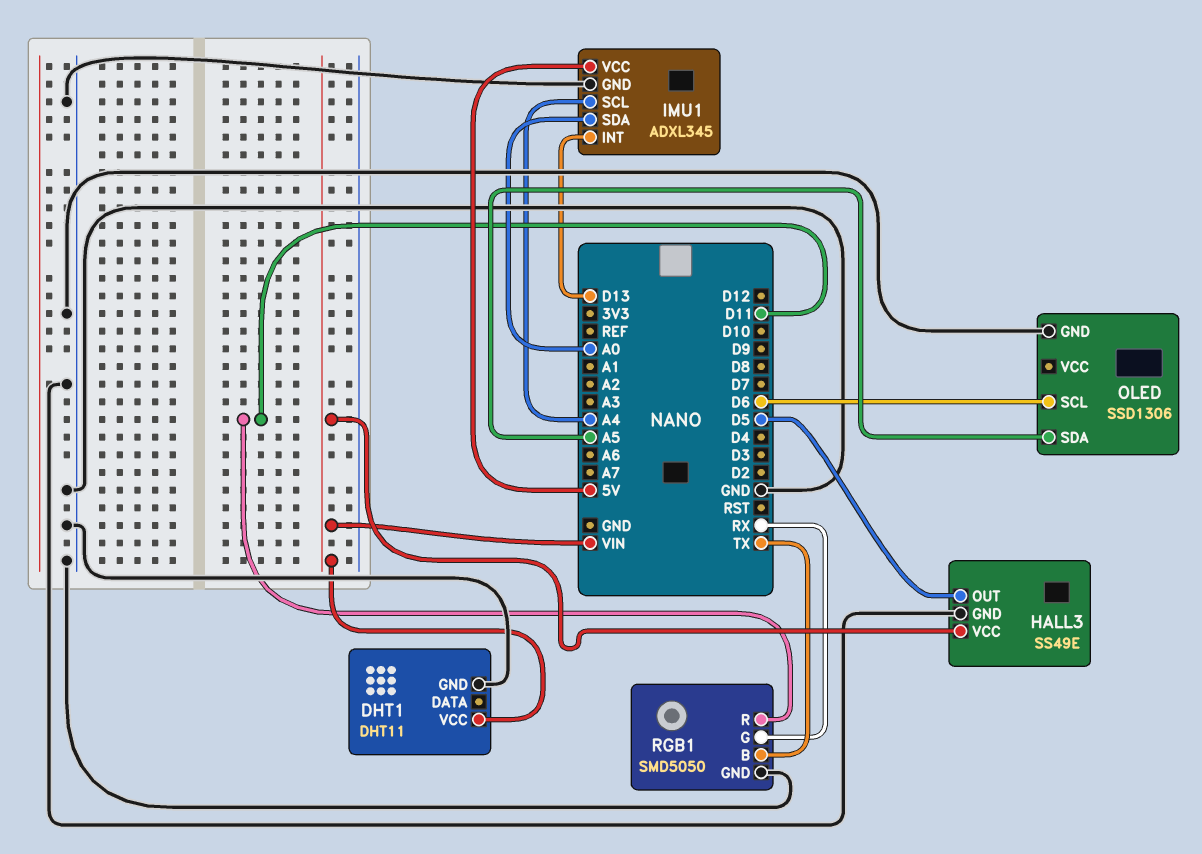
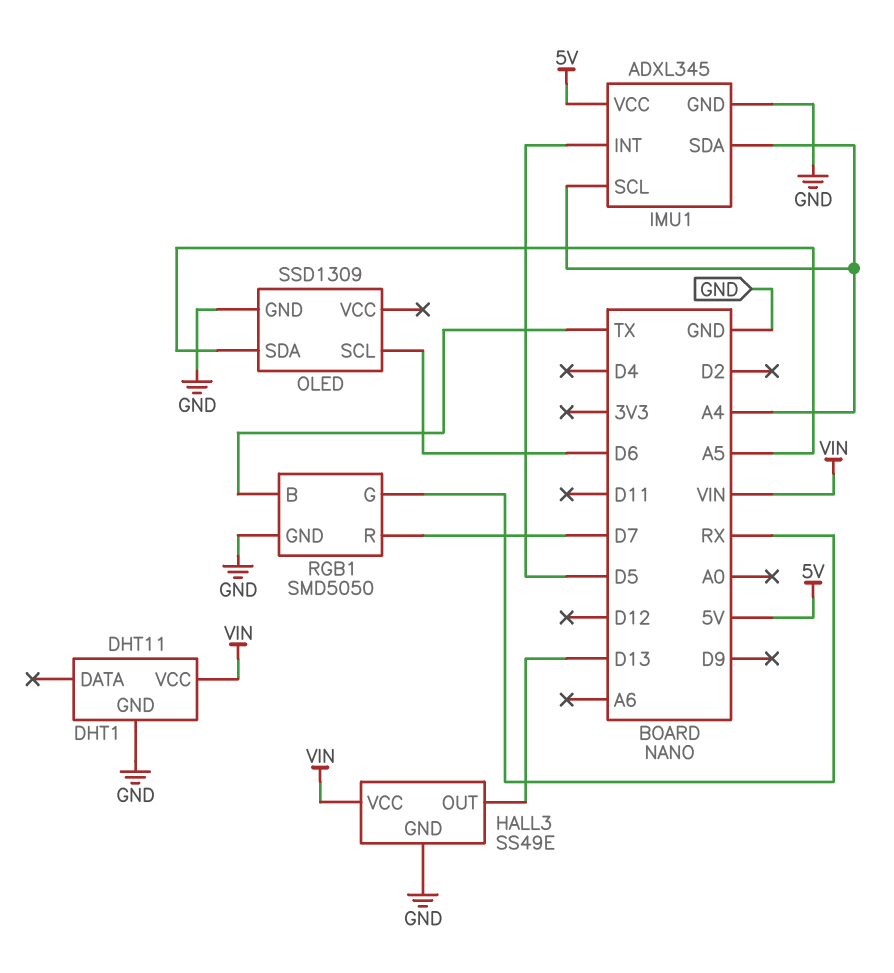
HALL3 pin OUT: D5 -> D13
IMU1 pin INT: D13 -> D5
IMU1 pin SDA: A0 -> A4
OLED: SSD1306 -> SSD1309
RGB1 pin R: D11 -> D7

